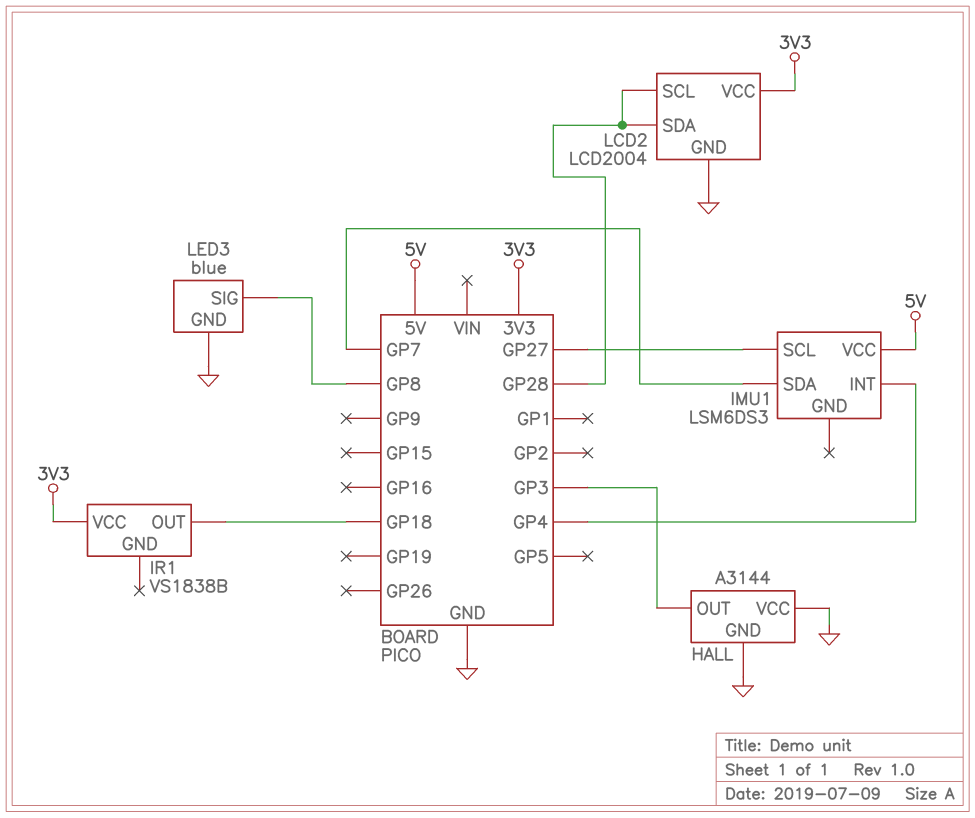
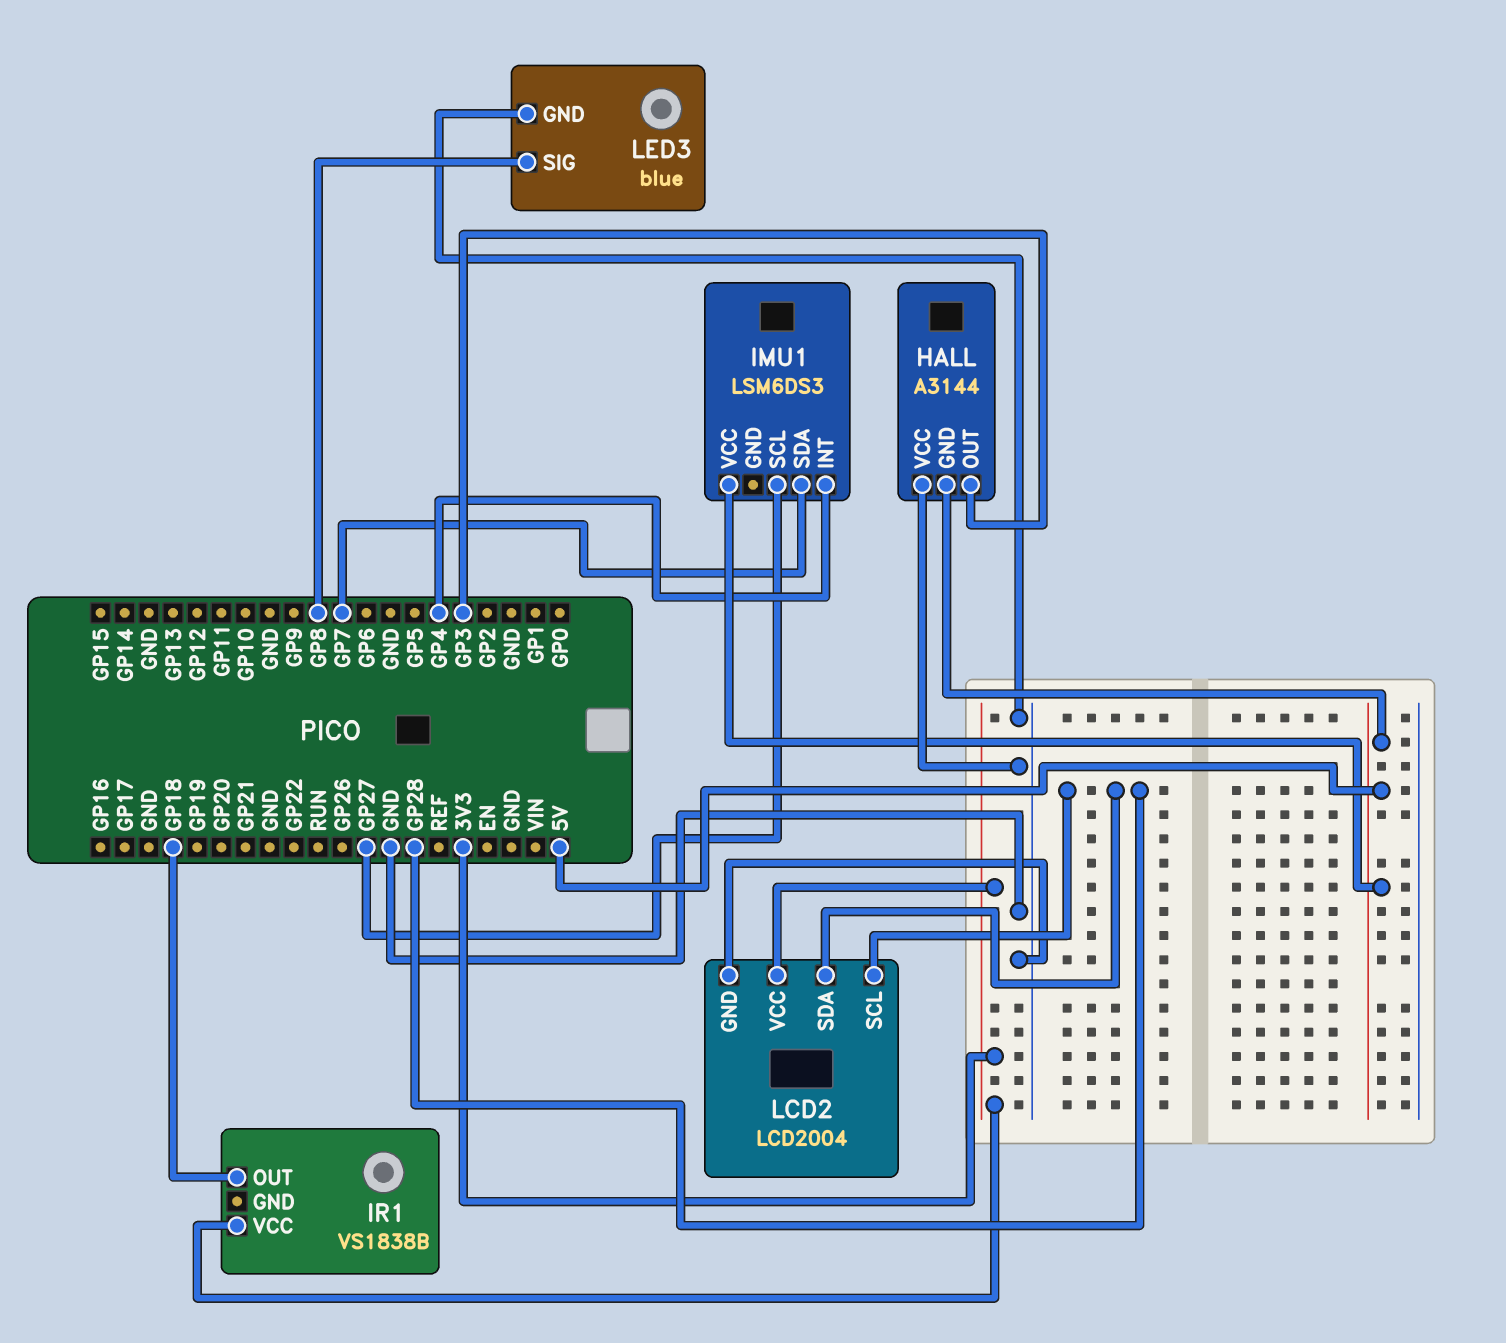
HALL pin GND: GND -> 5V

